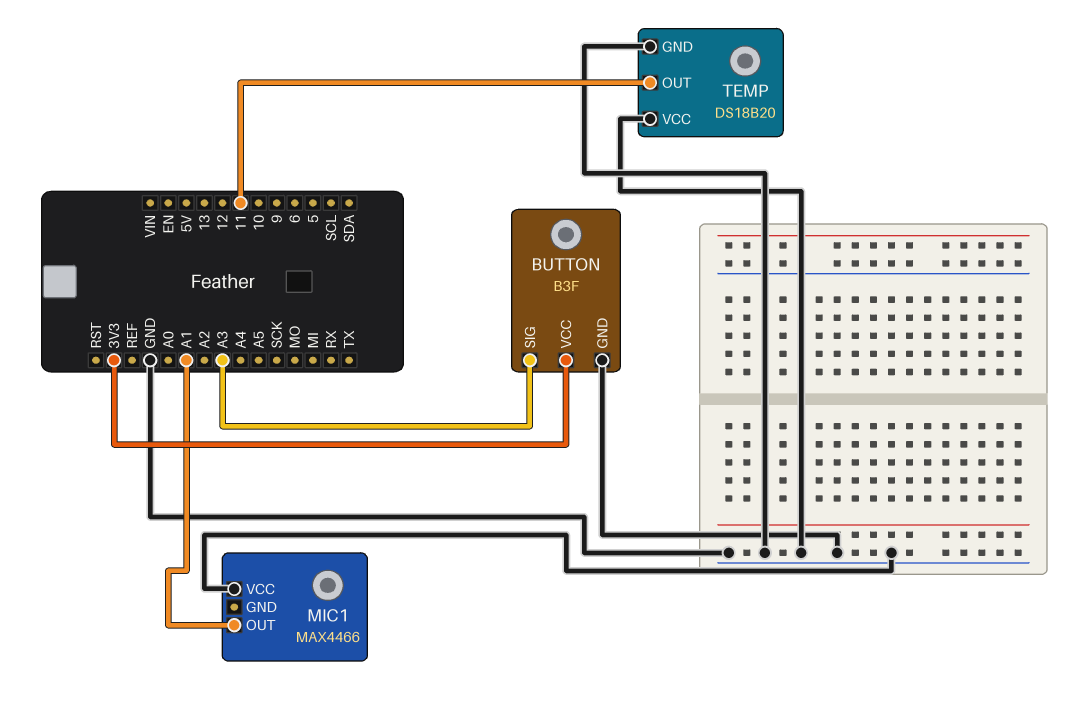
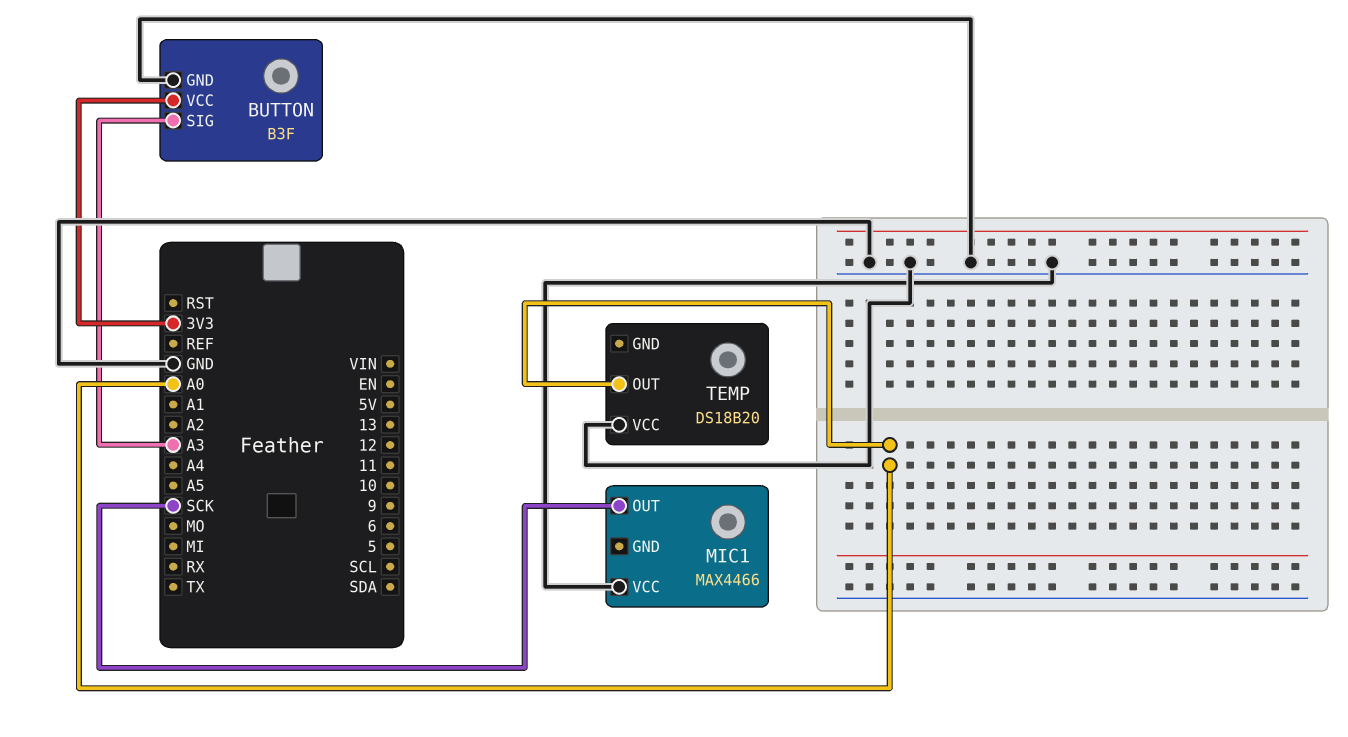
MIC1 pin OUT: A1 -> SCK
TEMP pin GND: GND -> none
TEMP pin OUT: 11 -> A0

